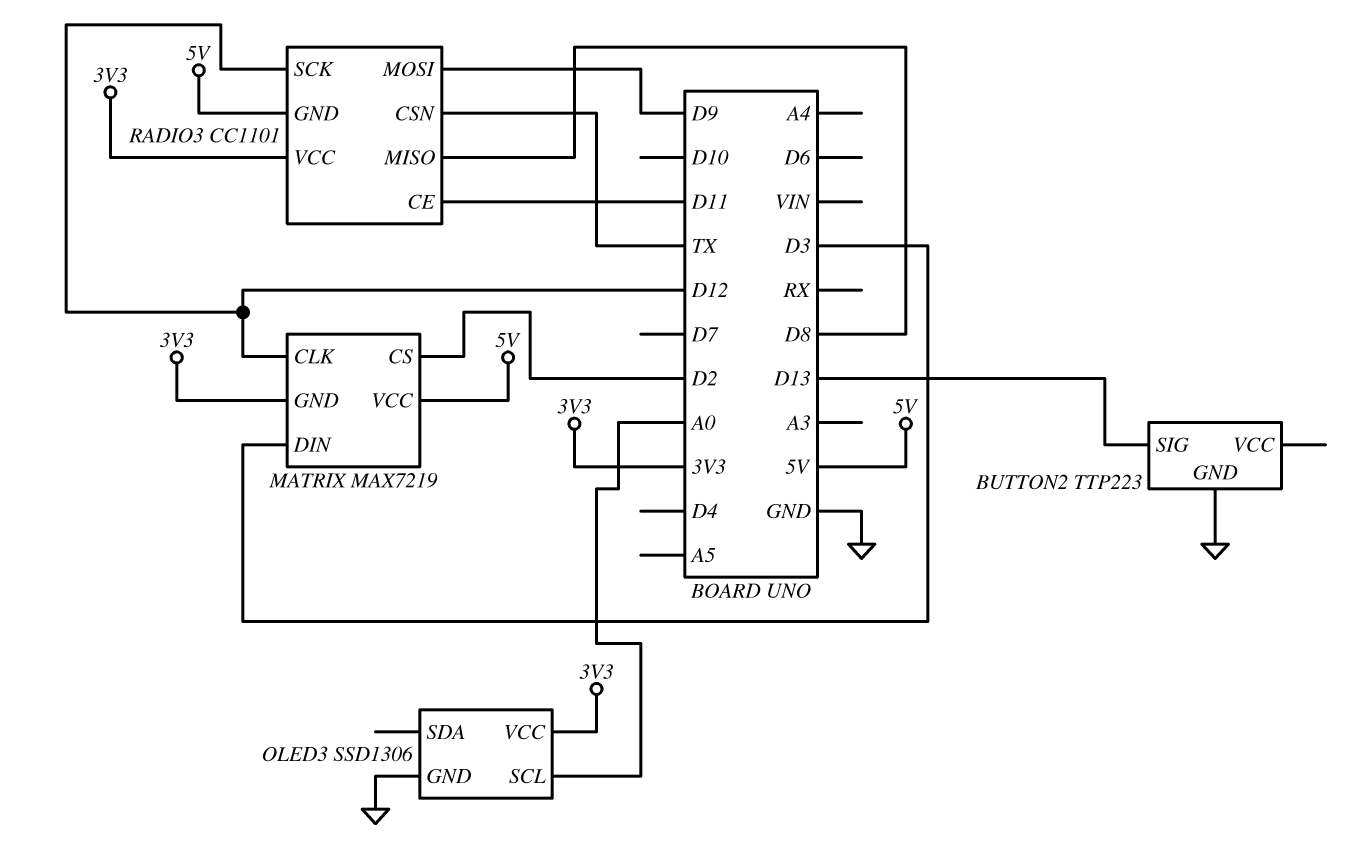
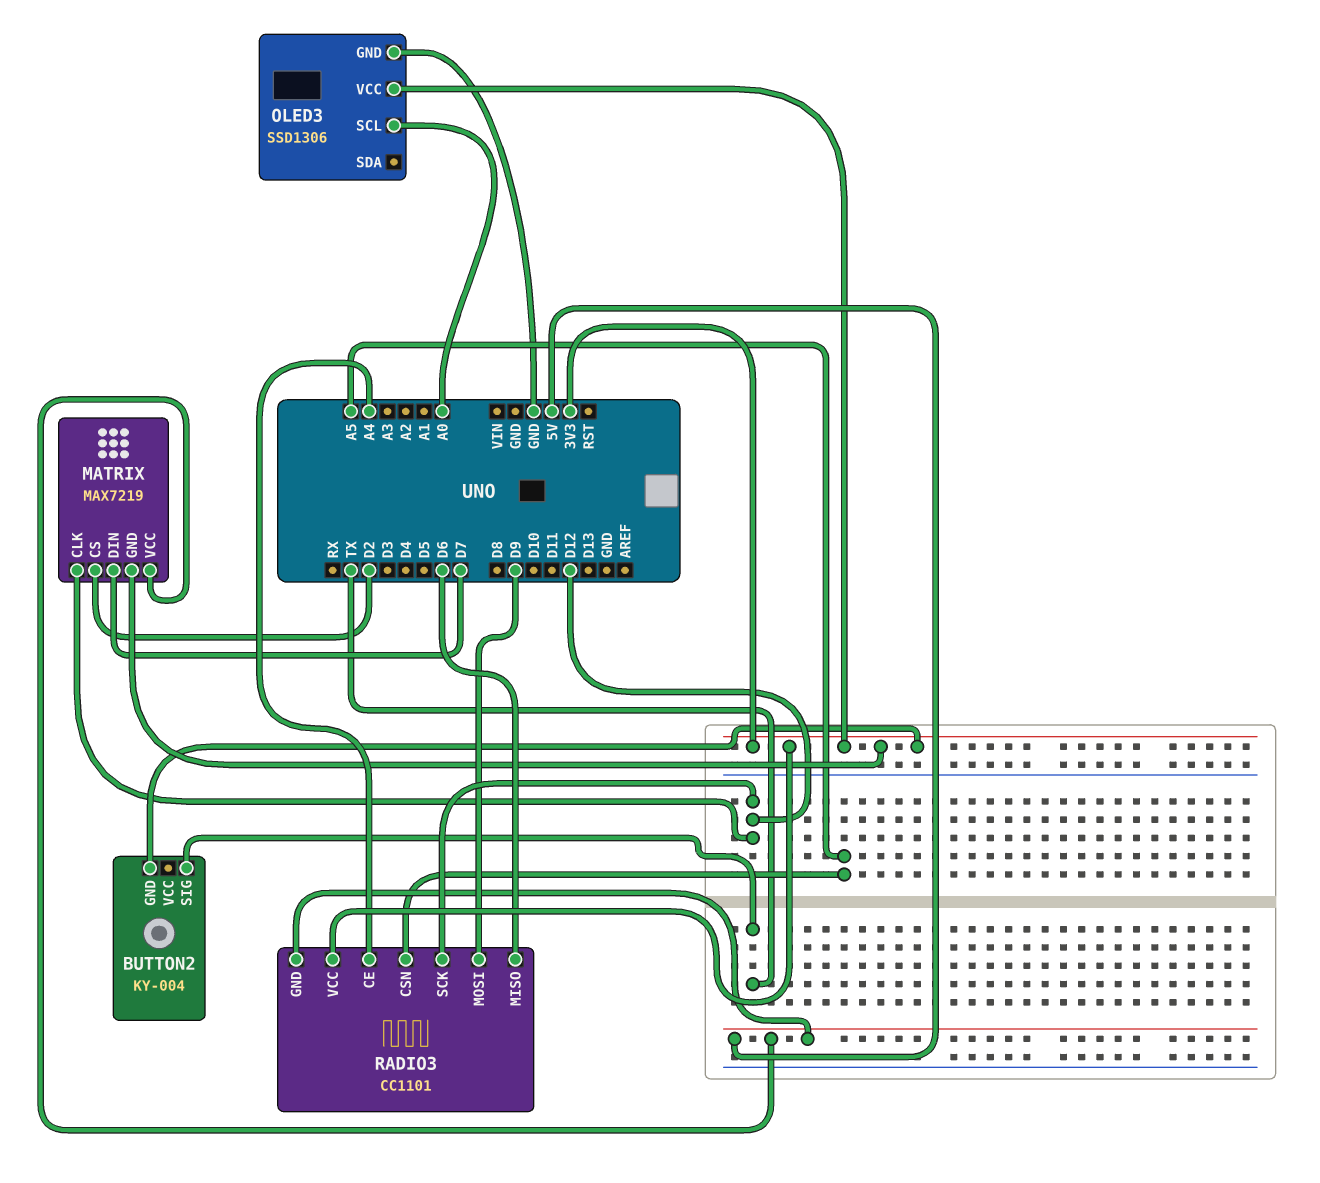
BUTTON2: TTP223 -> KY-004
BUTTON2 pin GND: GND -> 3V3
BUTTON2 pin SIG: D13 -> TX
MATRIX pin DIN: D3 -> D7
RADIO3 pin CE: D11 -> A4
RADIO3 pin CSN: TX -> A5
RADIO3 pin MISO: D8 -> D6

